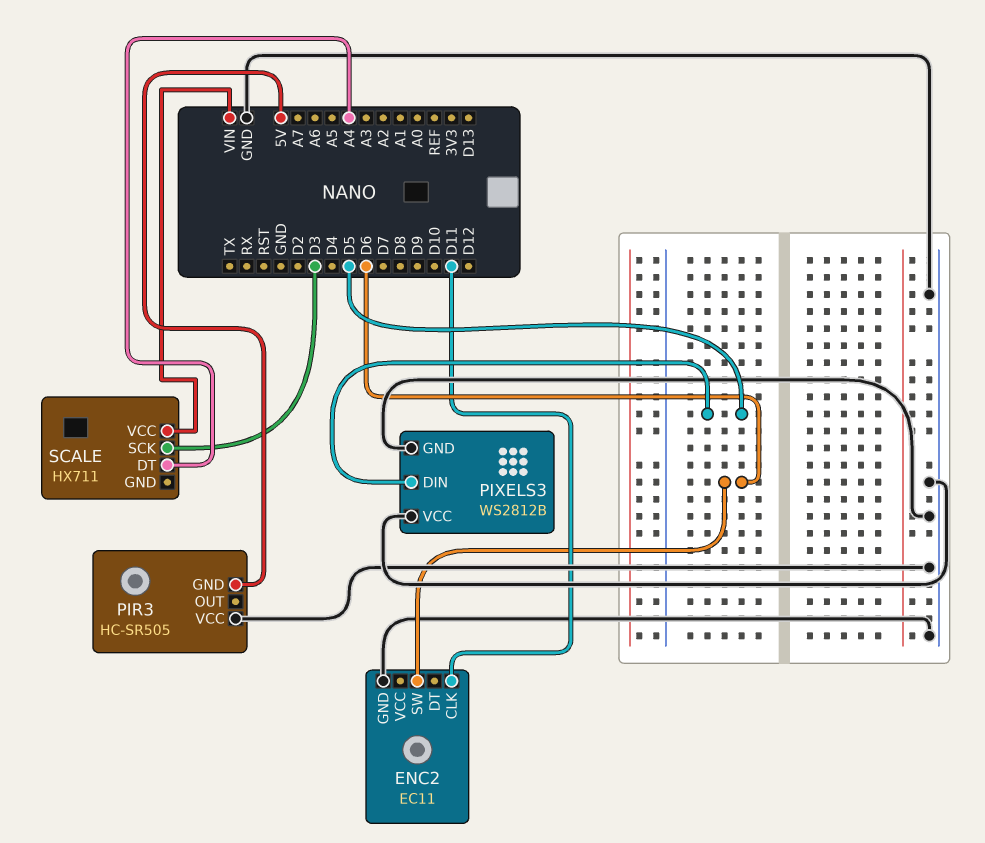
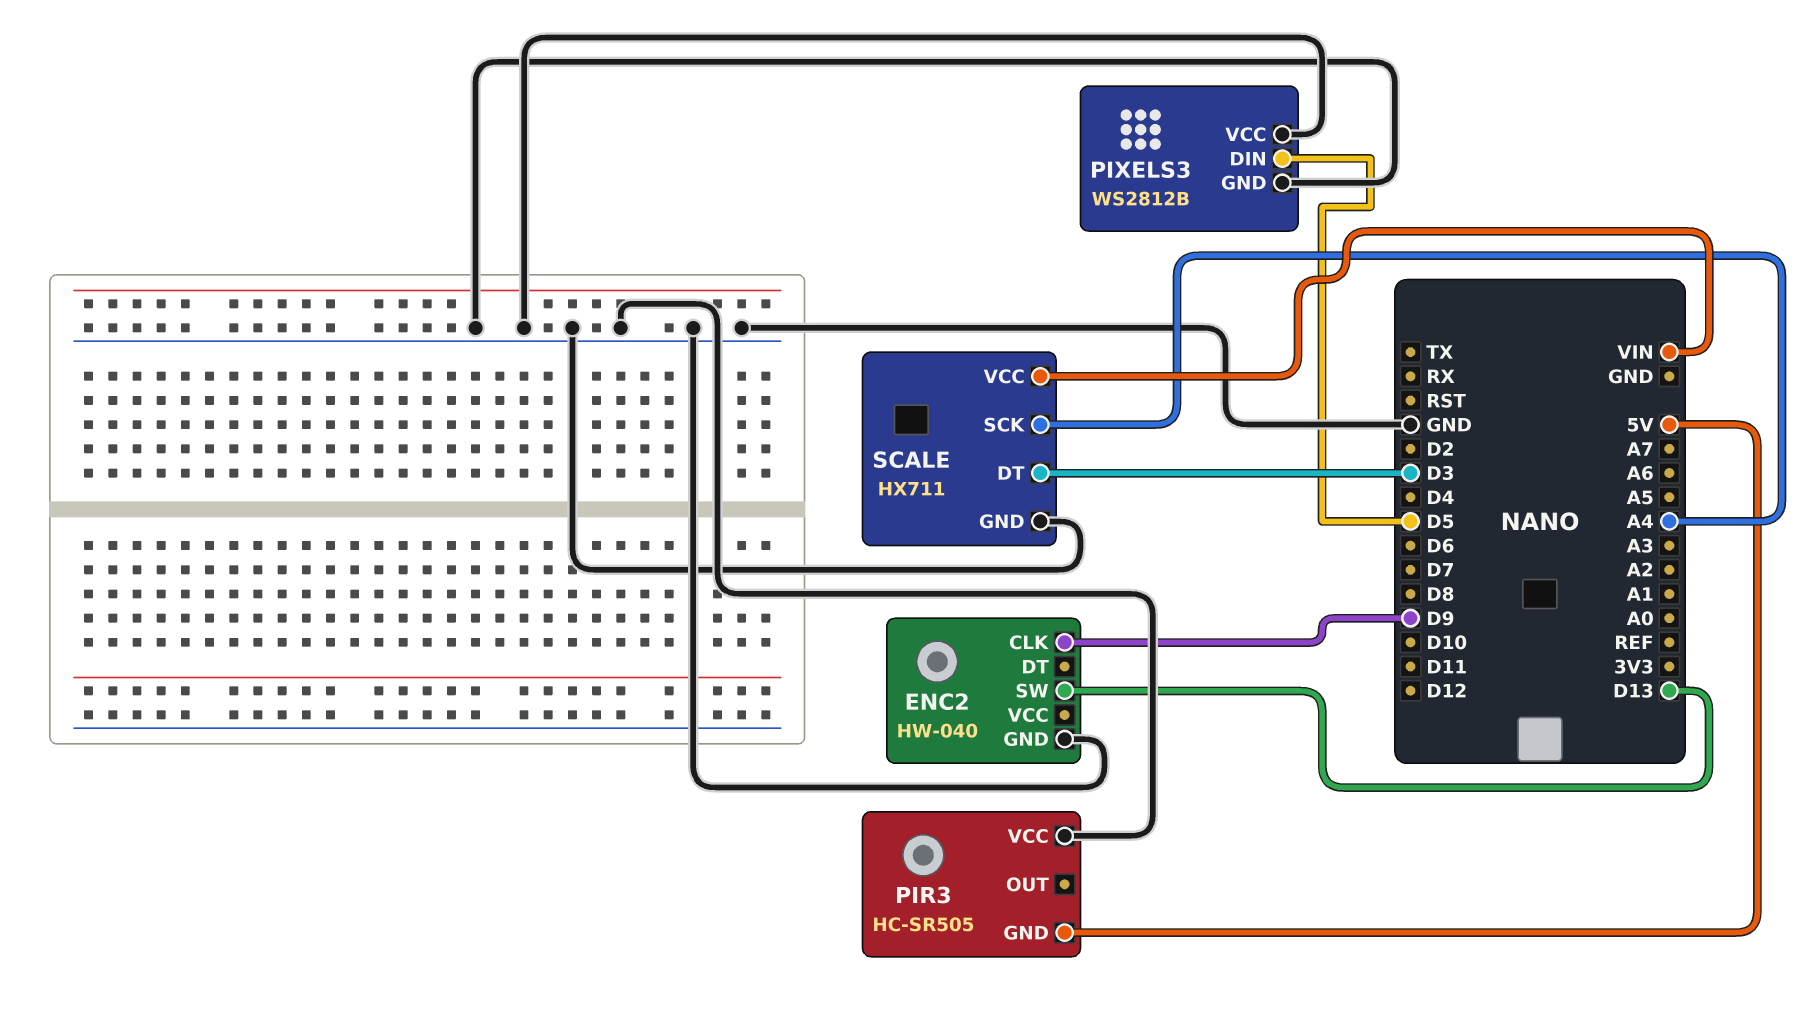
ENC2: EC11 -> HW-040
ENC2 pin CLK: D11 -> D9
ENC2 pin SW: D6 -> D13
SCALE pin DT: A4 -> D3
SCALE pin GND: none -> GND
SCALE pin SCK: D3 -> A4

